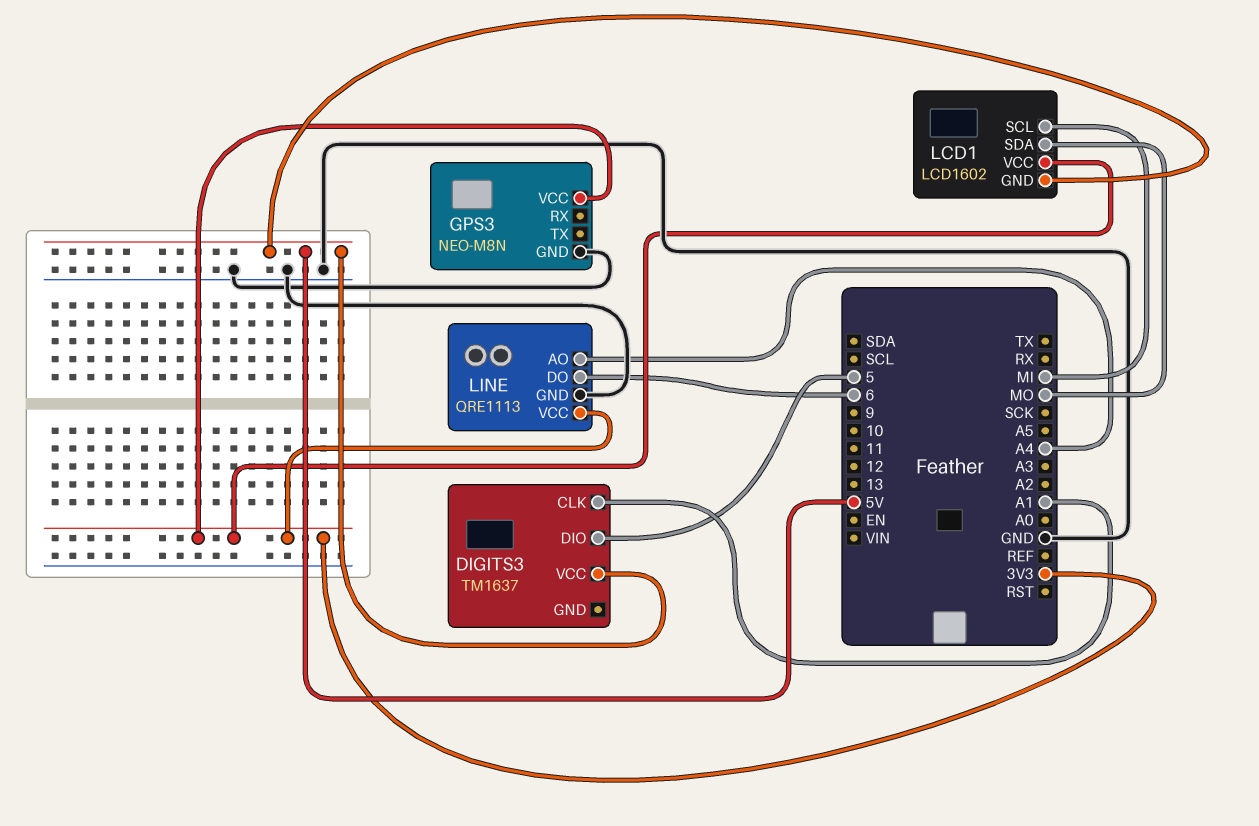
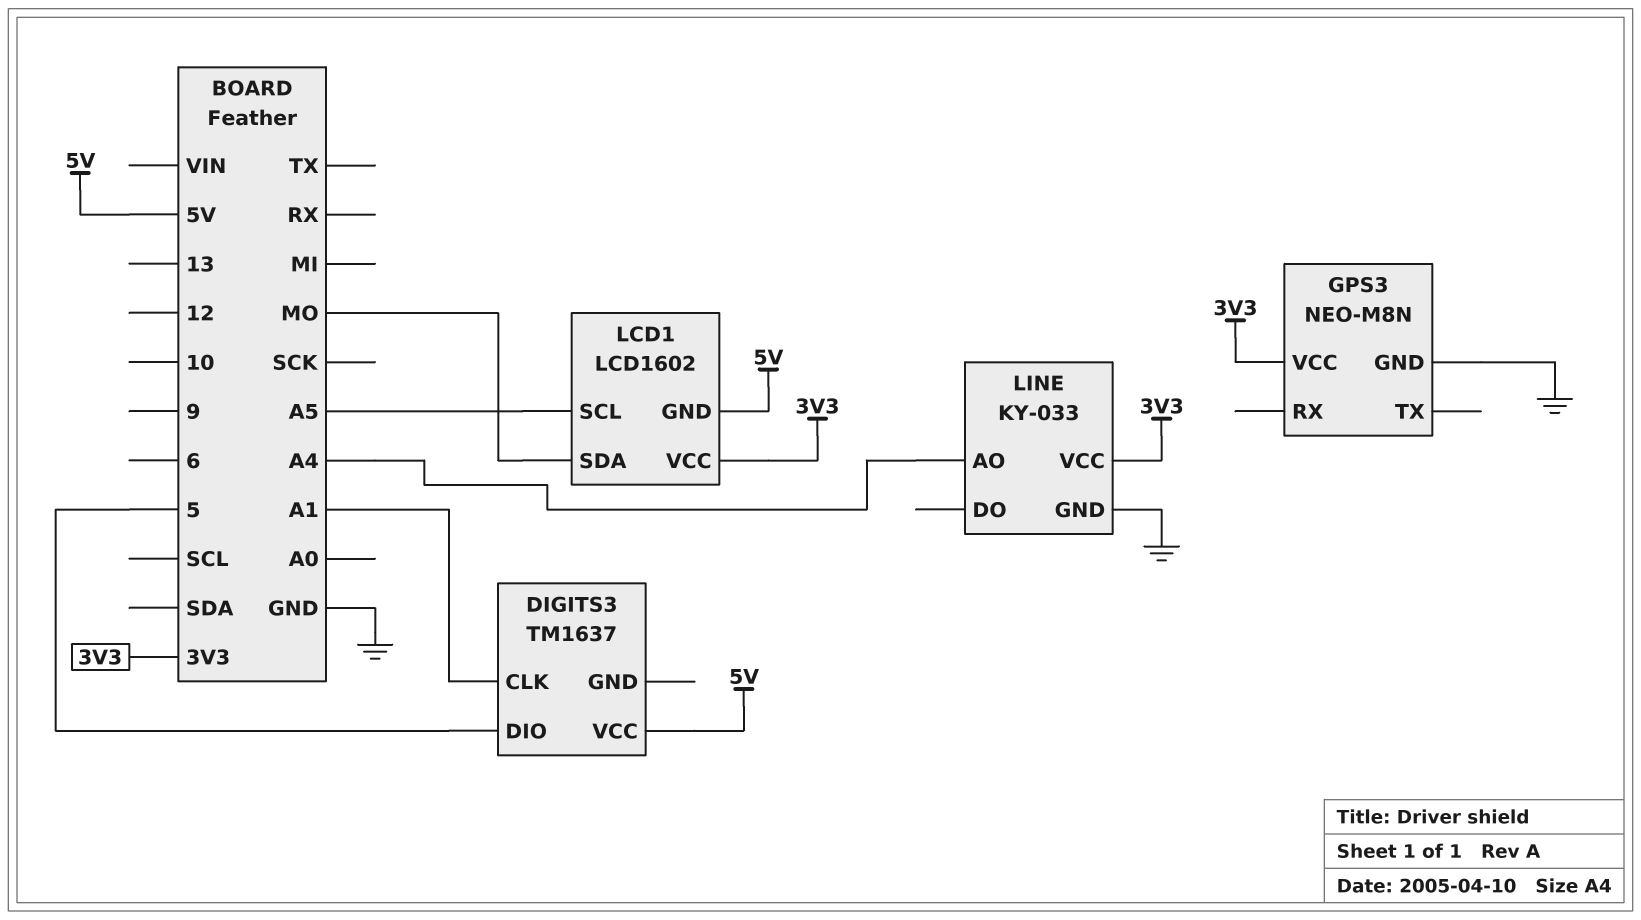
LCD1 pin SCL: MI -> A5
LINE: QRE1113 -> KY-033
LINE pin DO: 6 -> none

